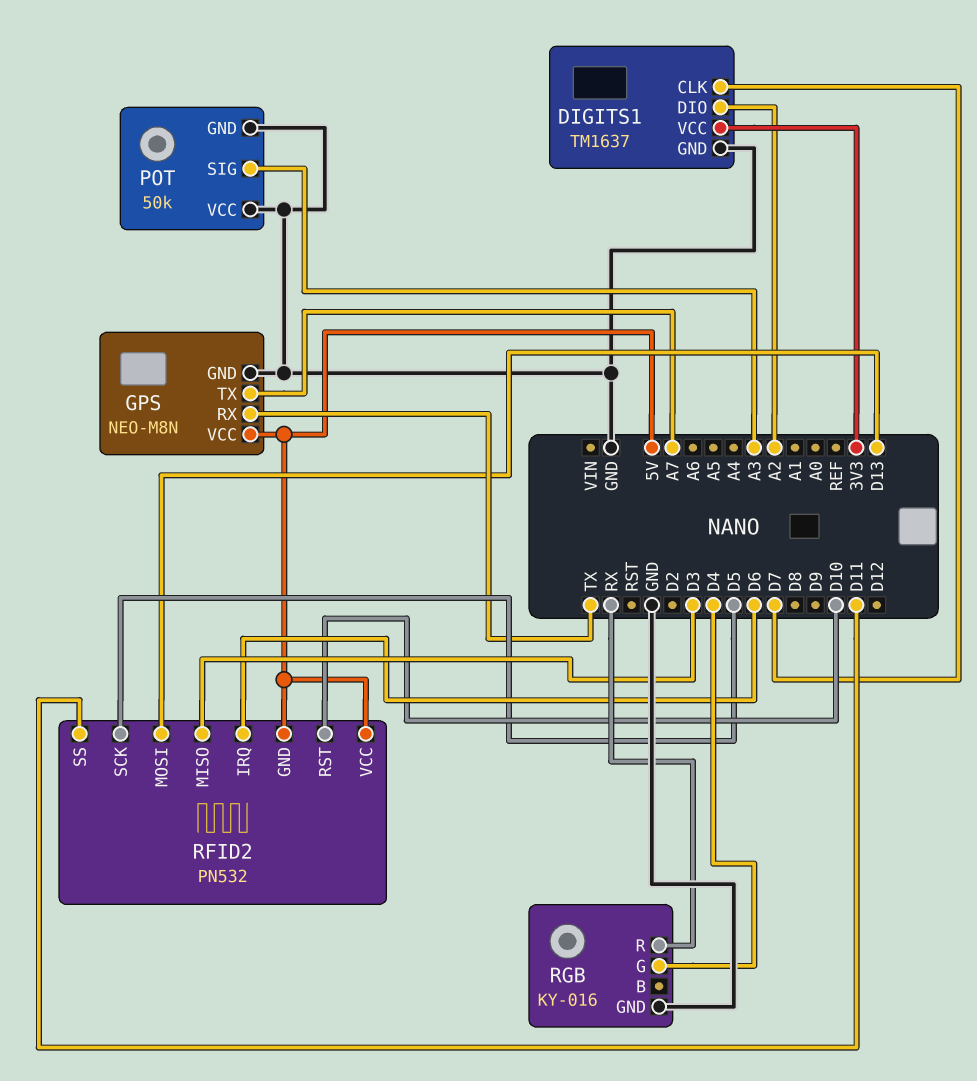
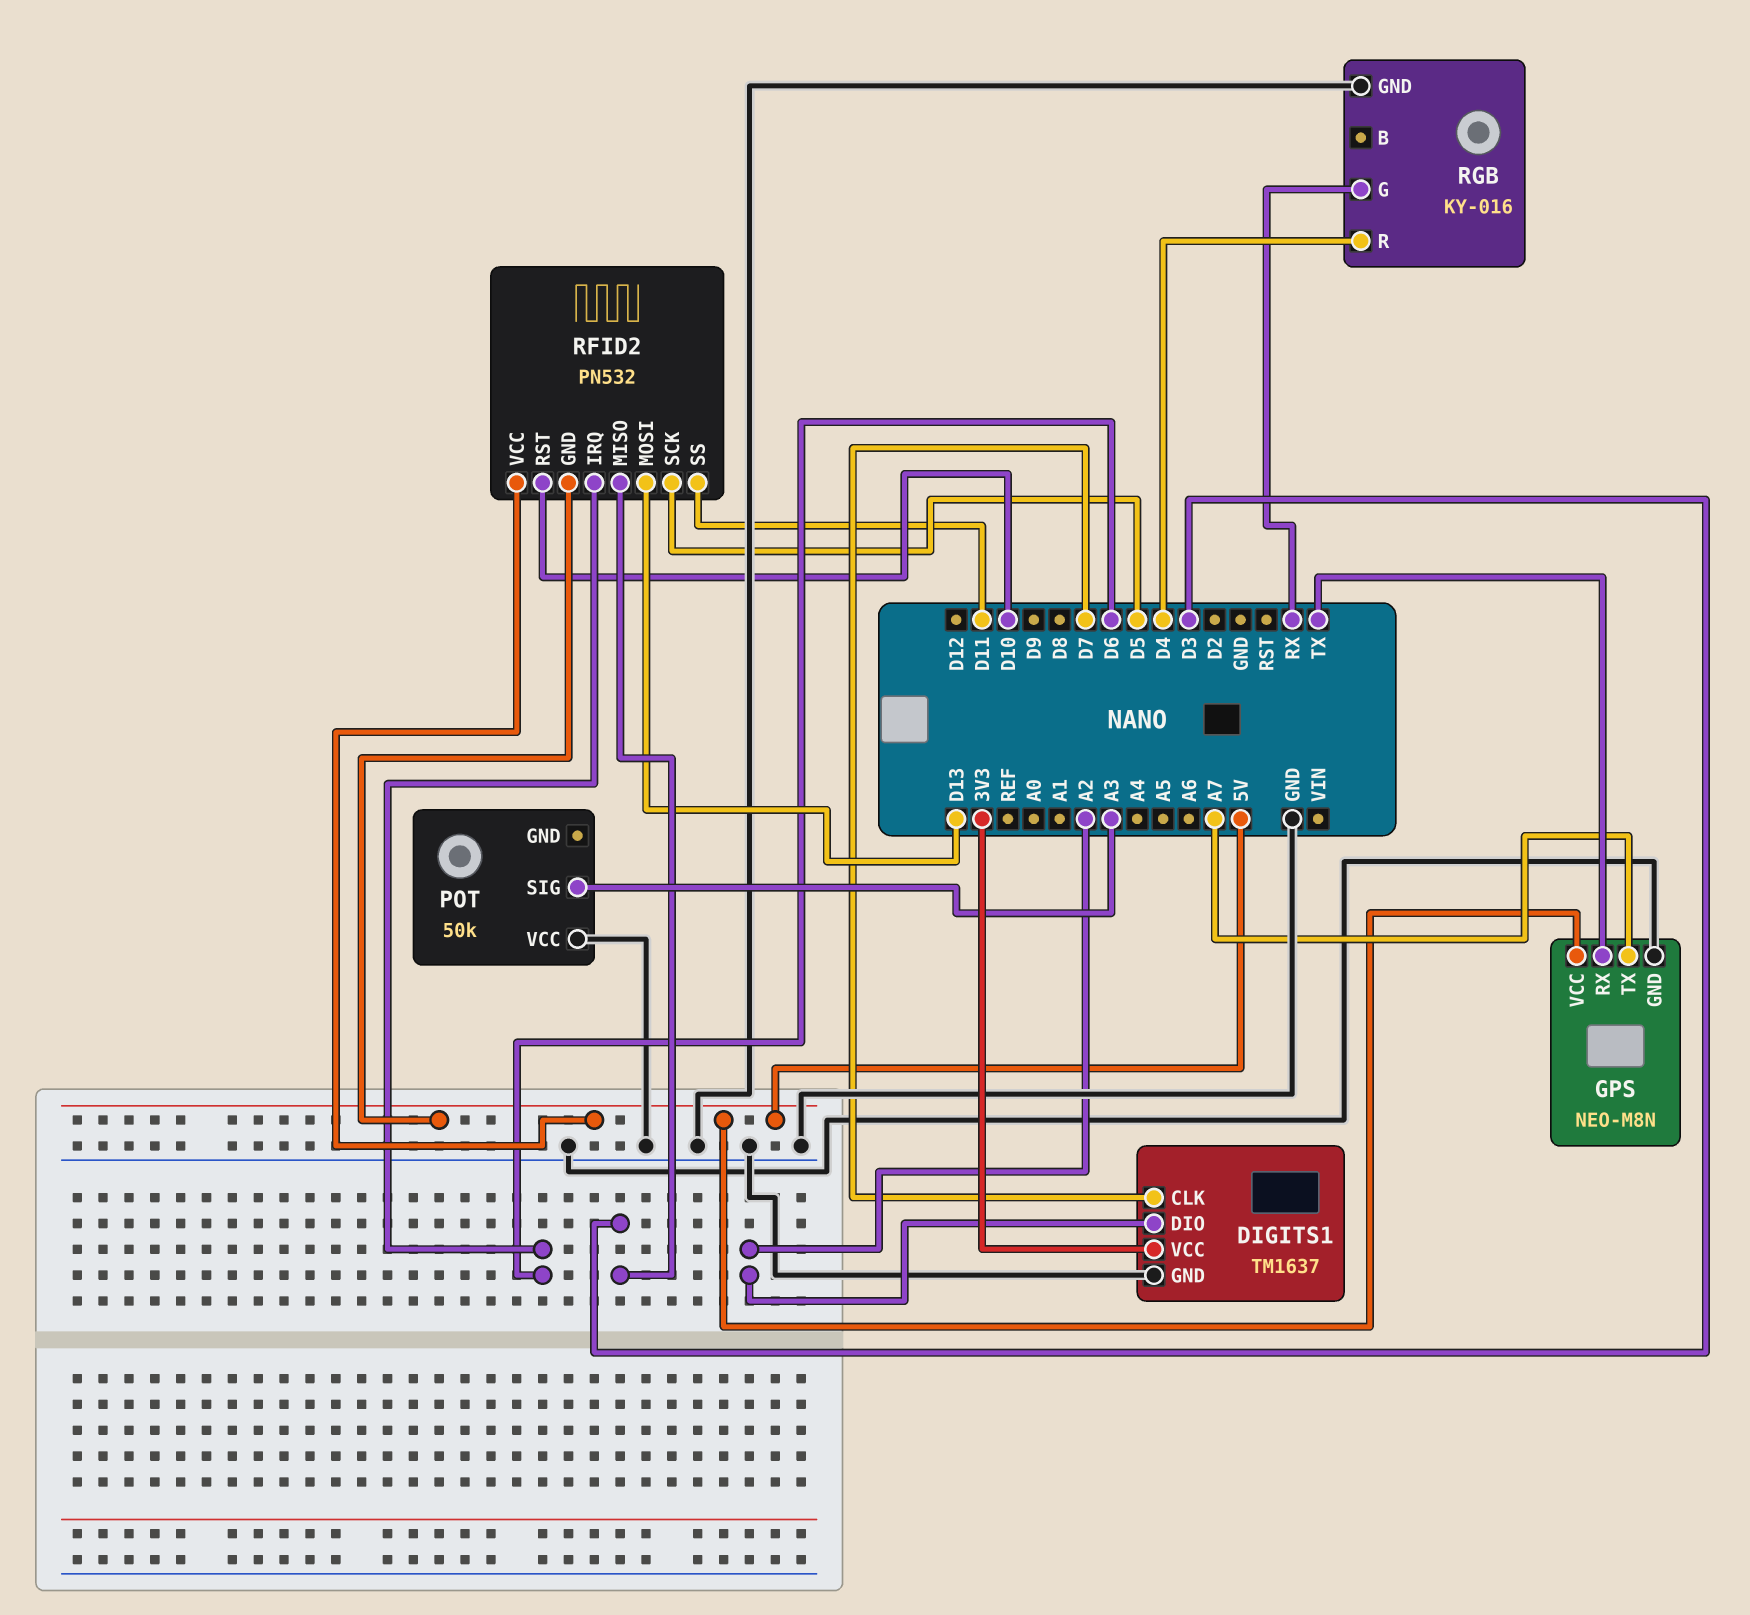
POT pin GND: GND -> none
RGB pin G: D4 -> RX
RGB pin R: RX -> D4

